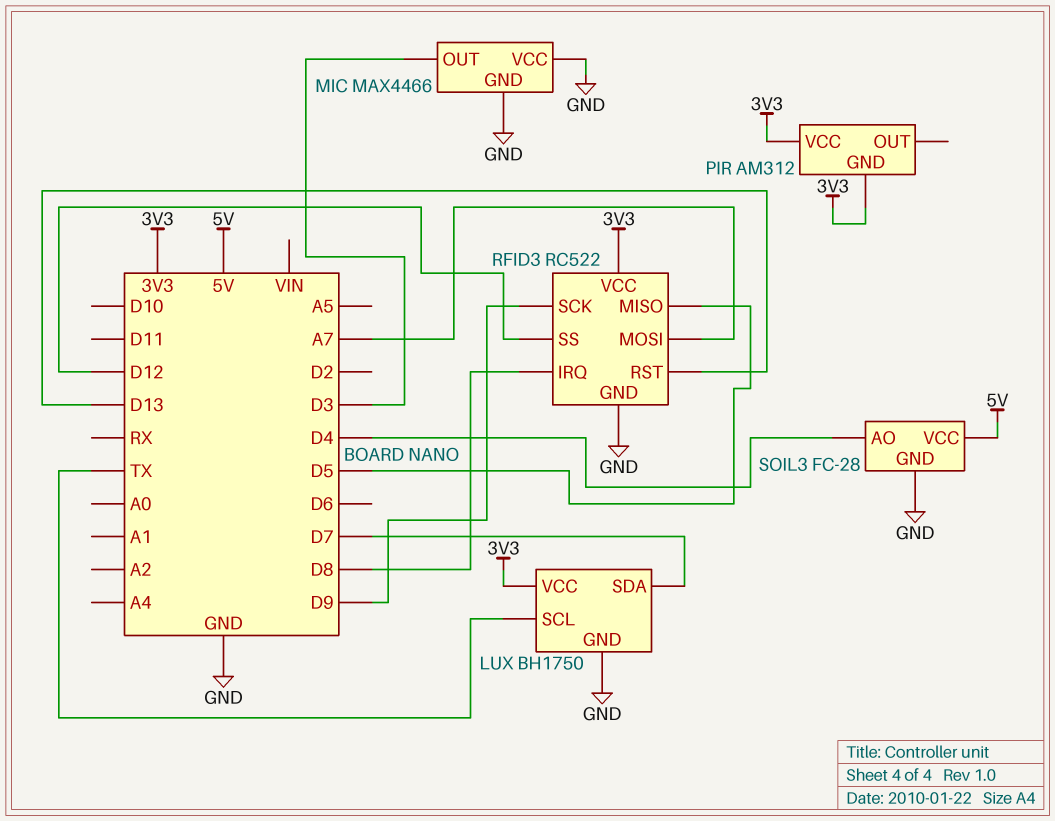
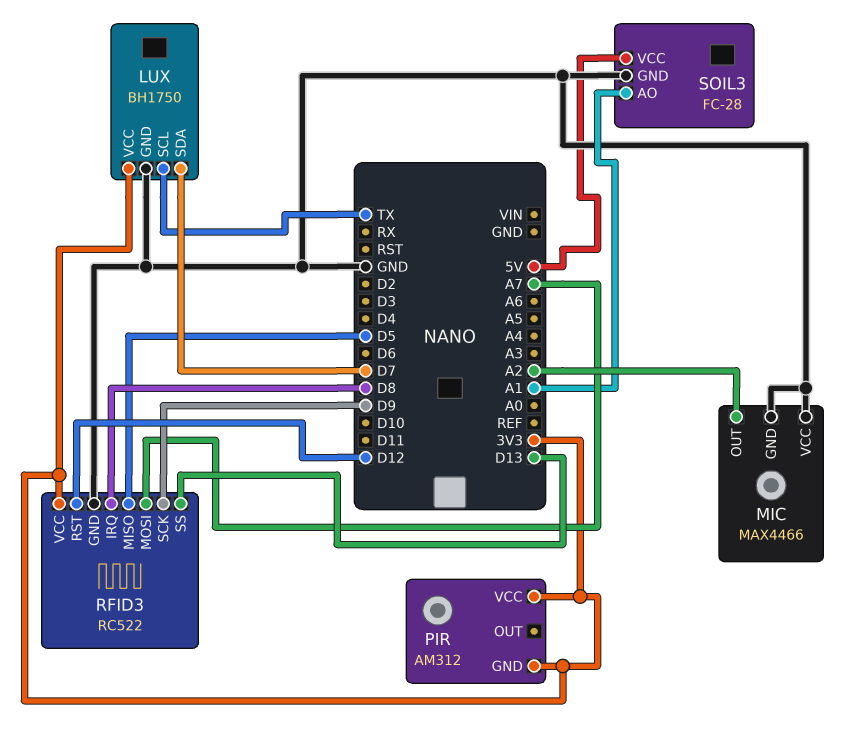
MIC pin OUT: D3 -> A2
RFID3 pin RST: D13 -> D12
RFID3 pin SS: D12 -> D13
SOIL3 pin AO: D4 -> A1

